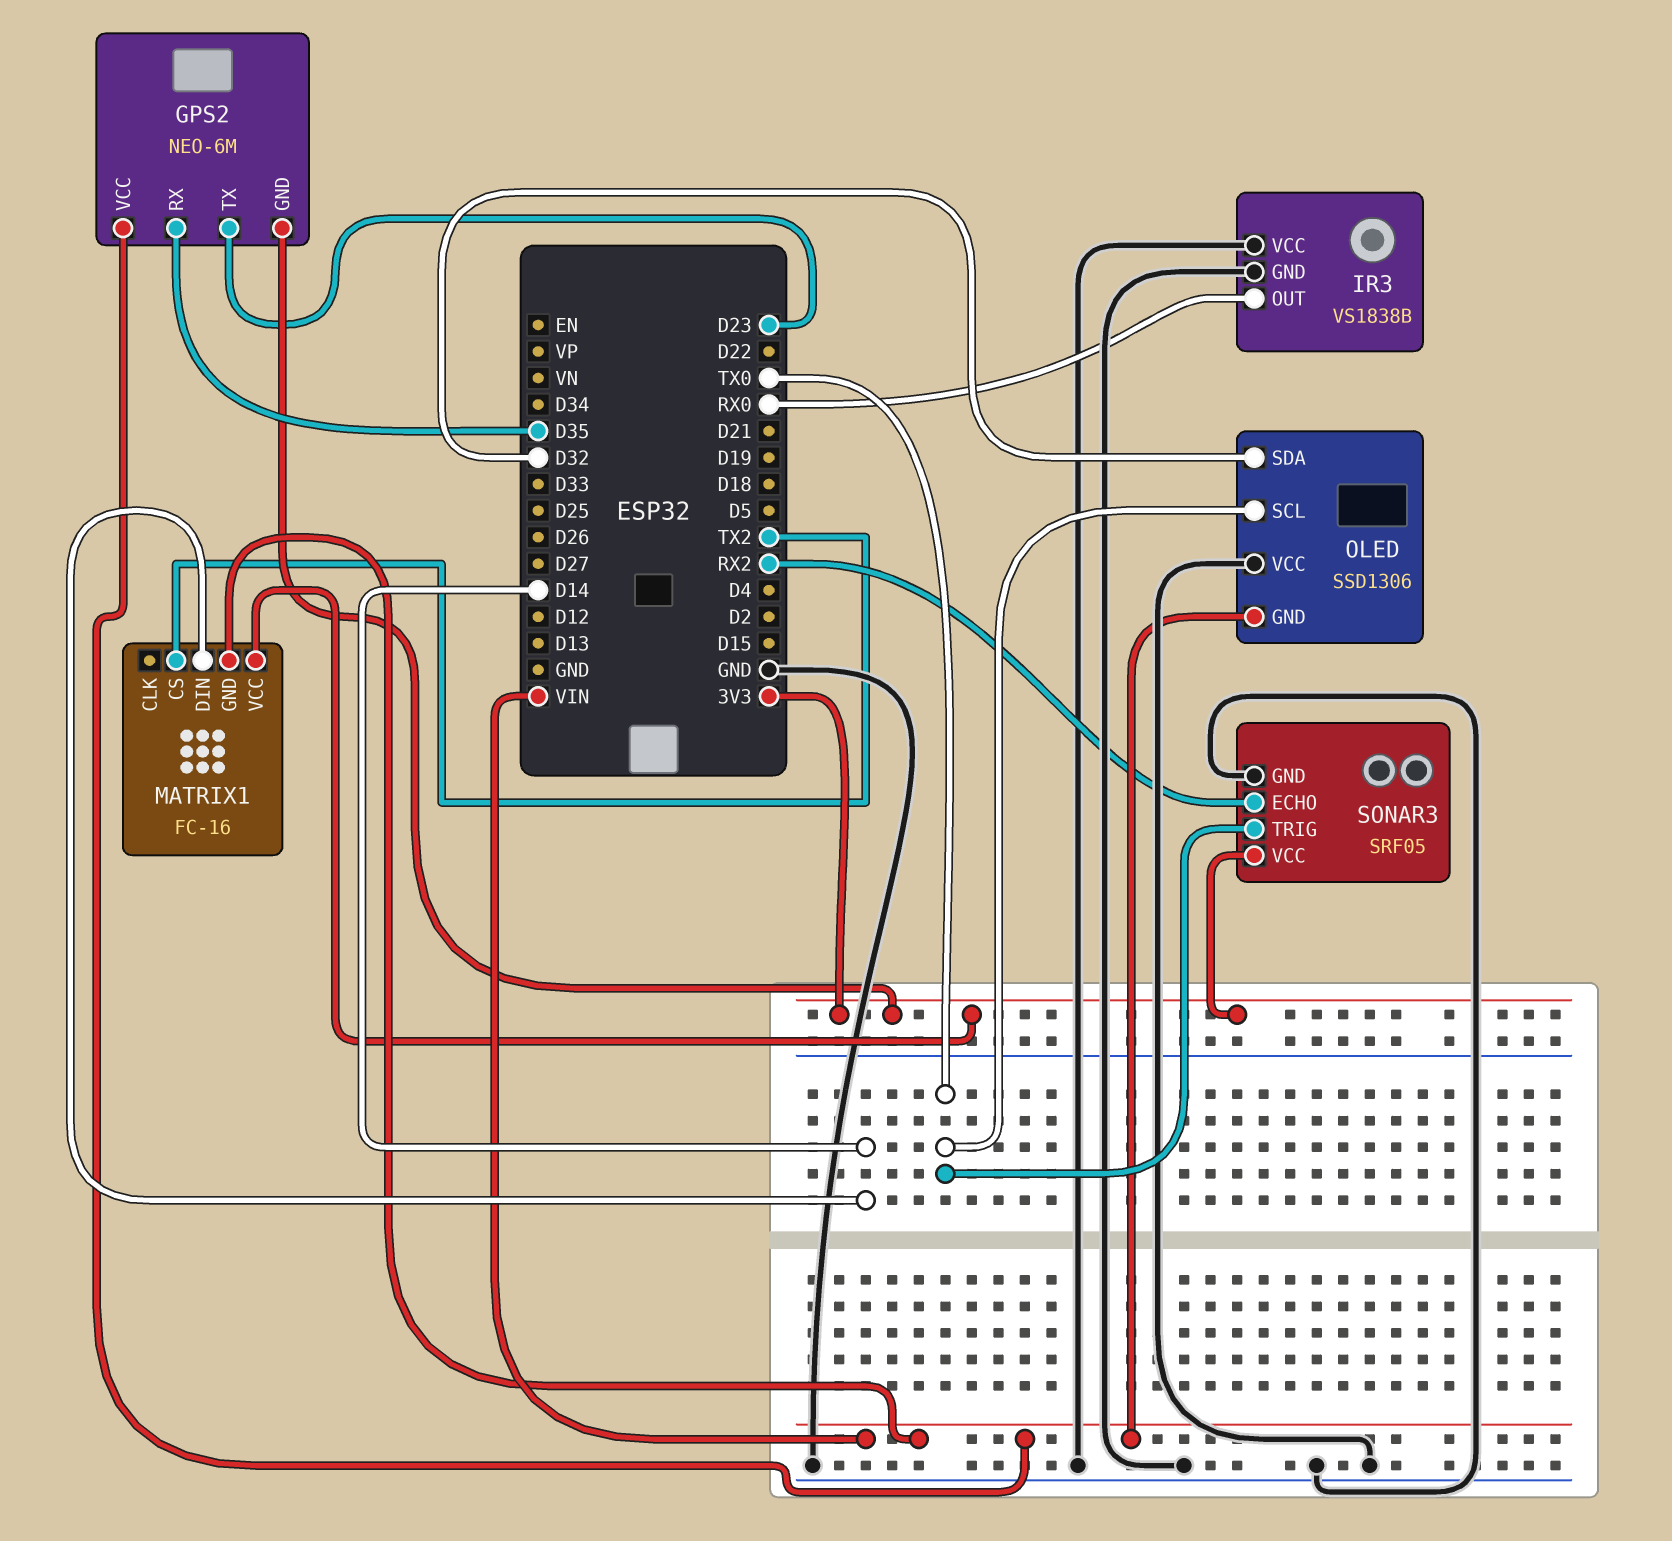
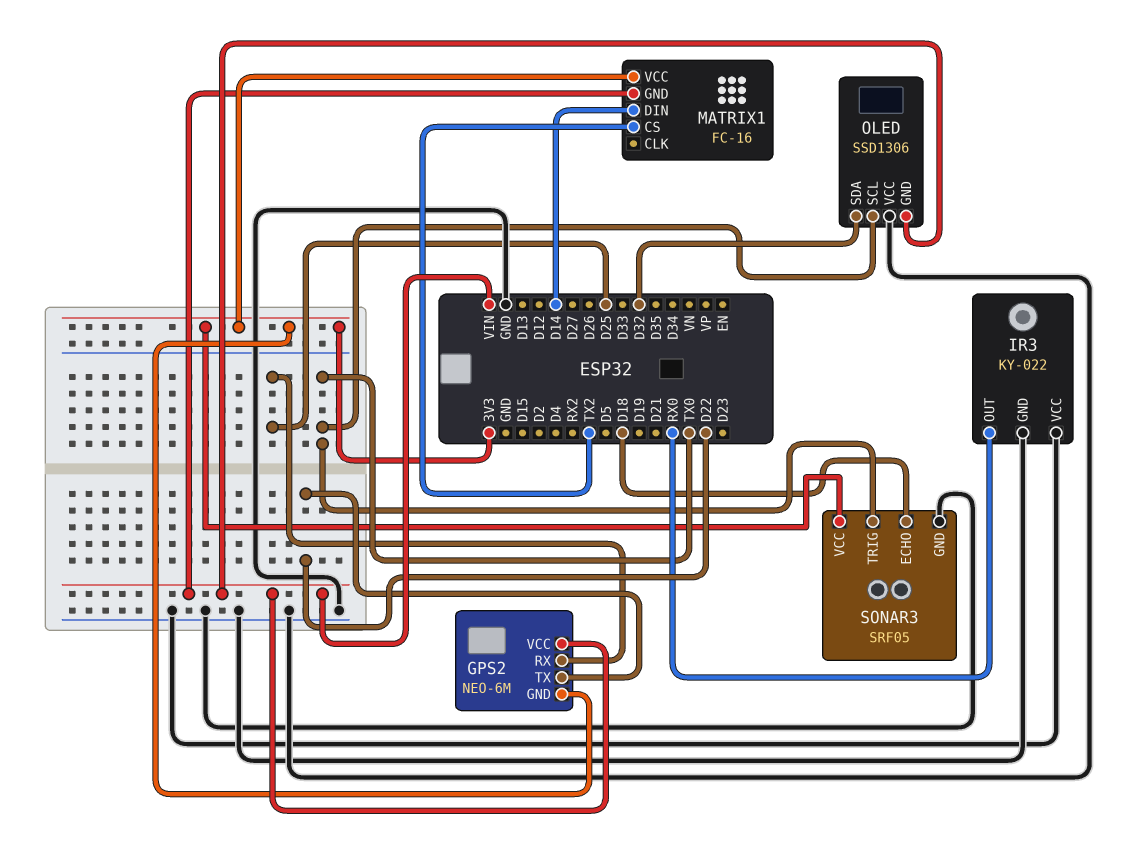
GPS2 pin RX: D35 -> D25
GPS2 pin TX: D23 -> D22
IR3: VS1838B -> KY-022
SONAR3 pin ECHO: RX2 -> D18

